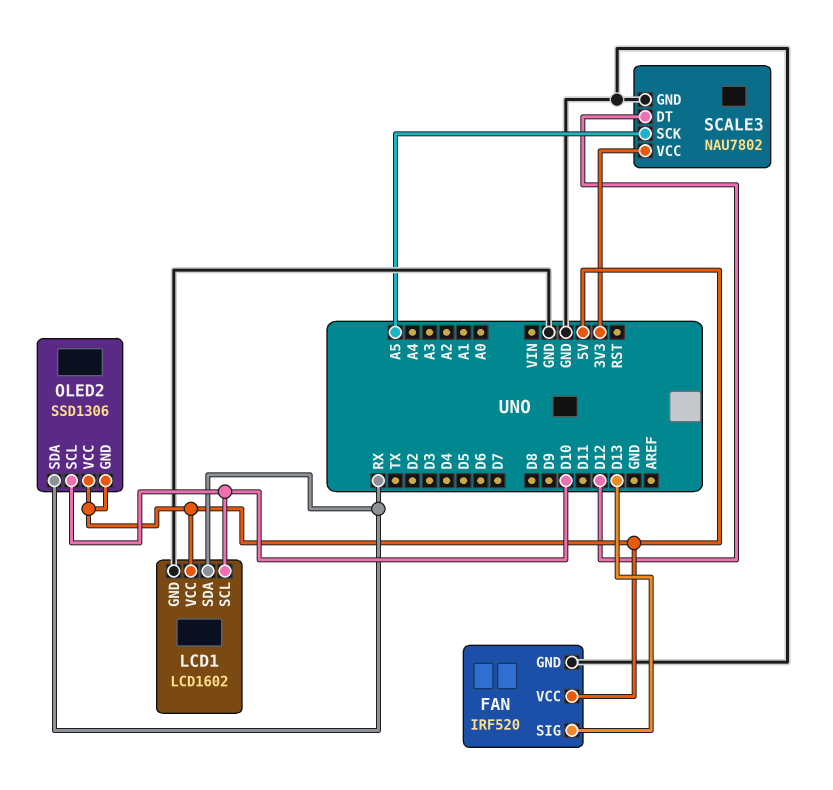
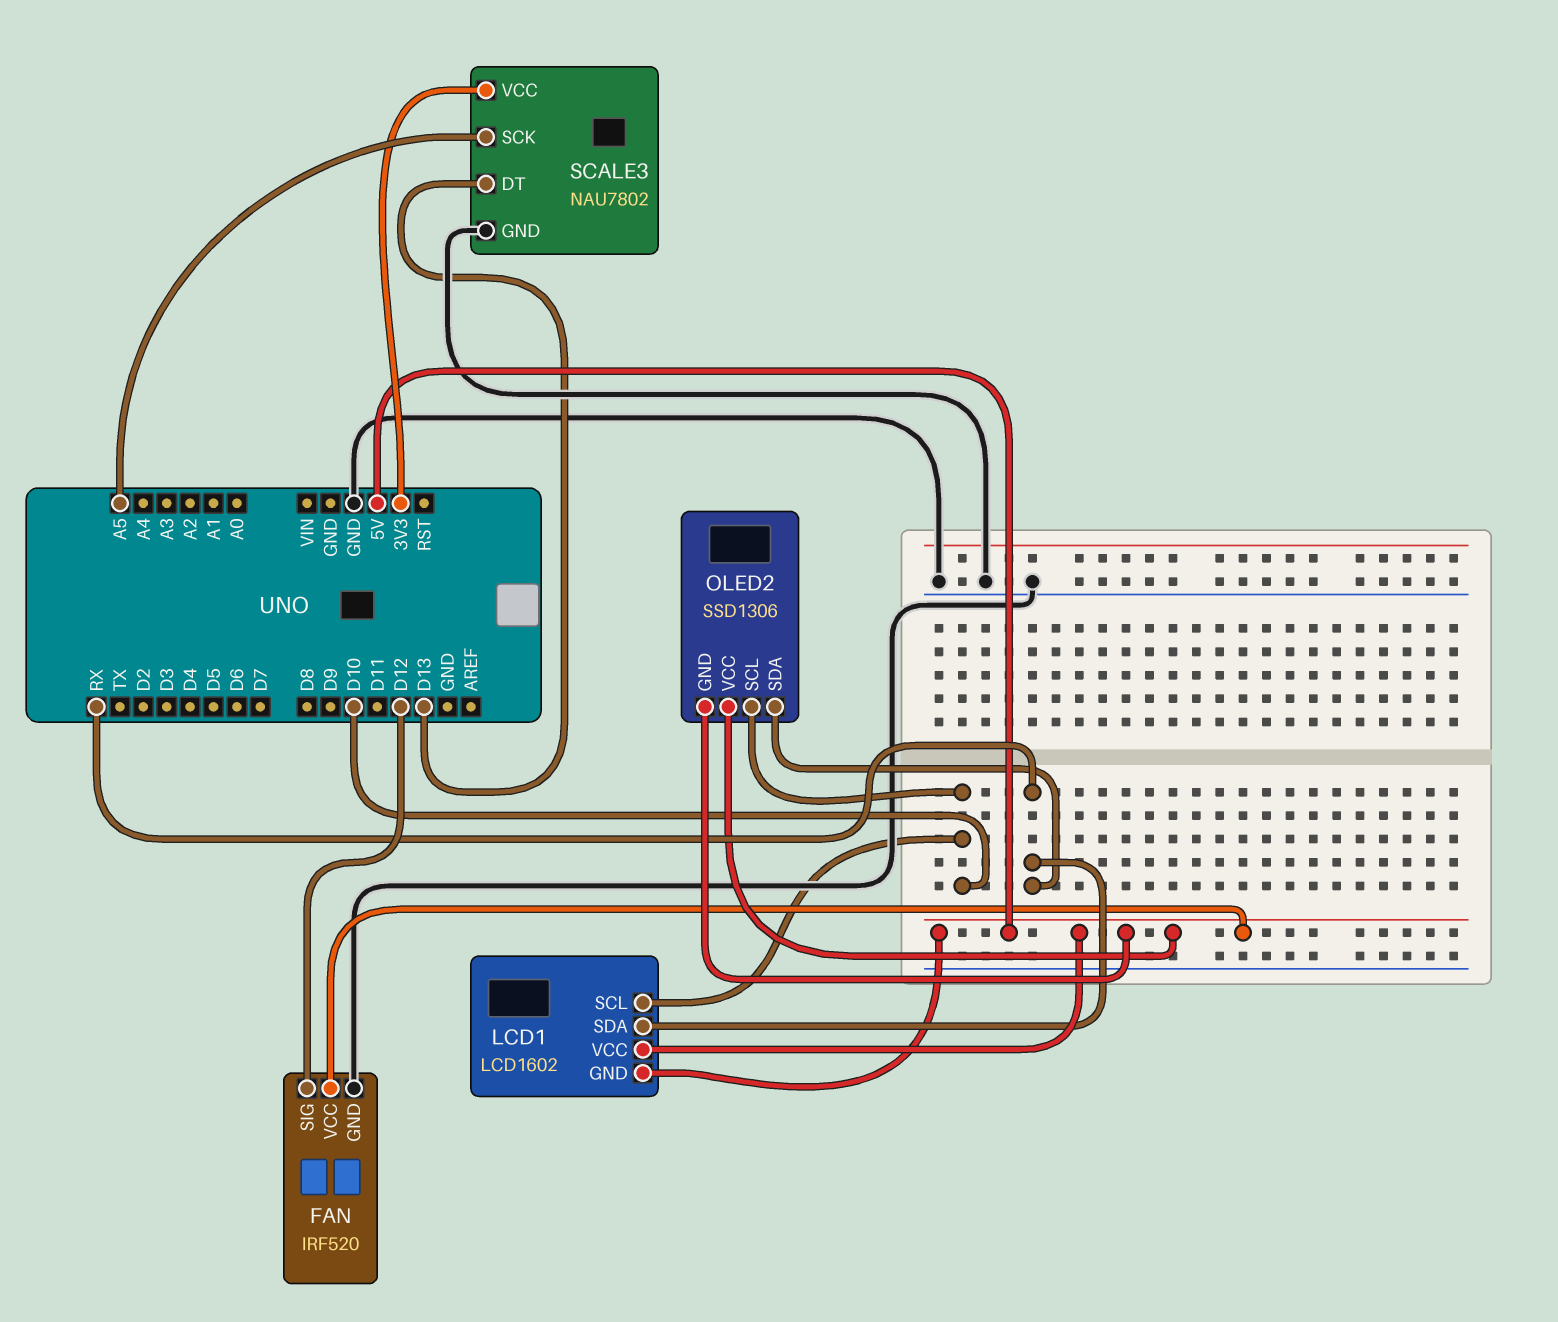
FAN pin SIG: D13 -> D12
LCD1 pin GND: GND -> 5V
SCALE3 pin DT: D12 -> D13

